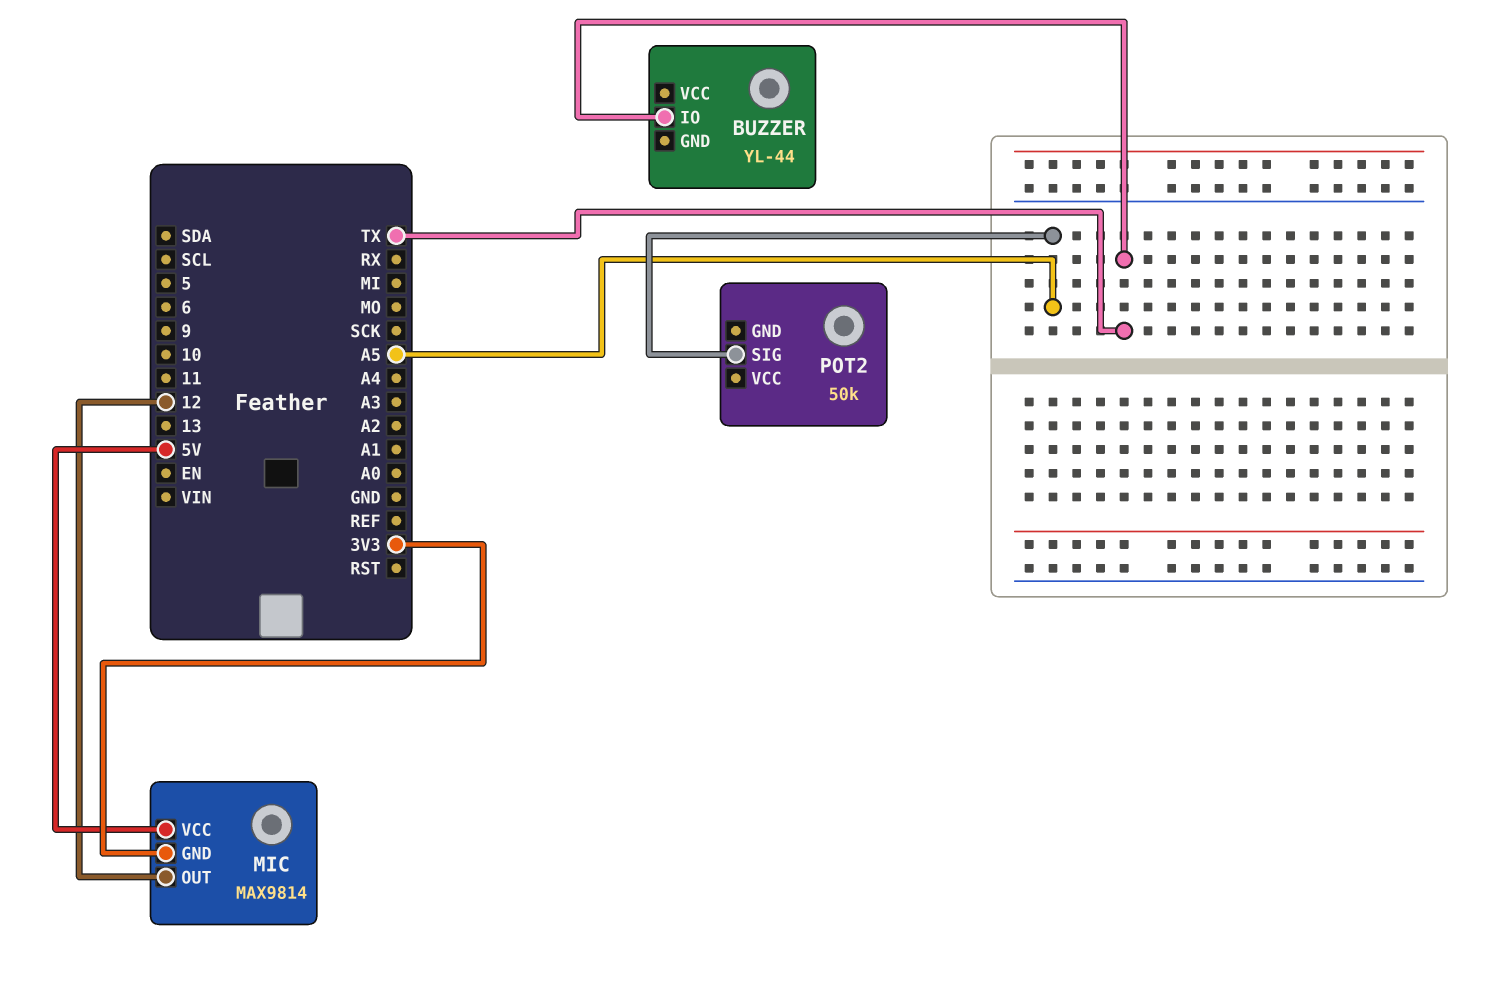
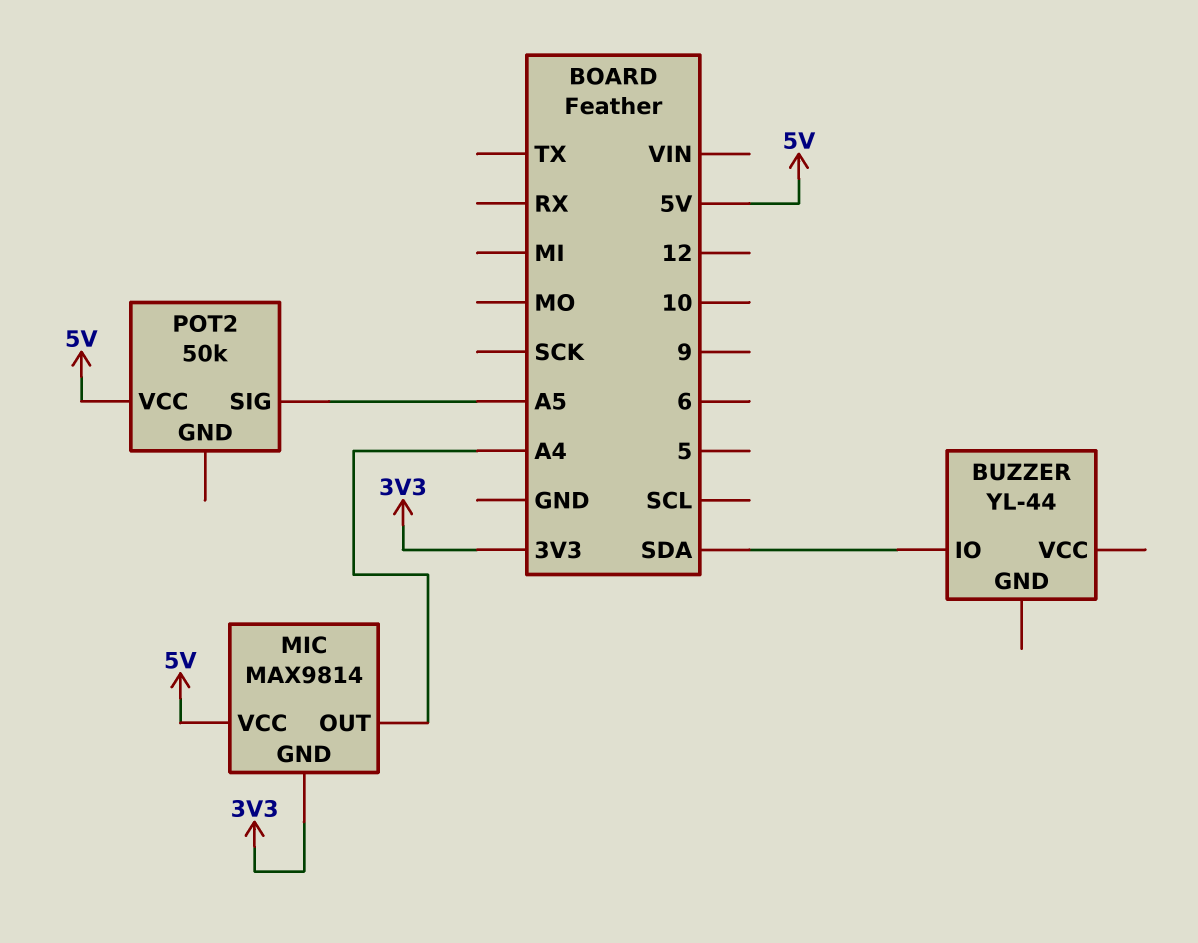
BUZZER pin IO: TX -> SDA
MIC pin OUT: 12 -> A4
POT2 pin VCC: none -> 5V

